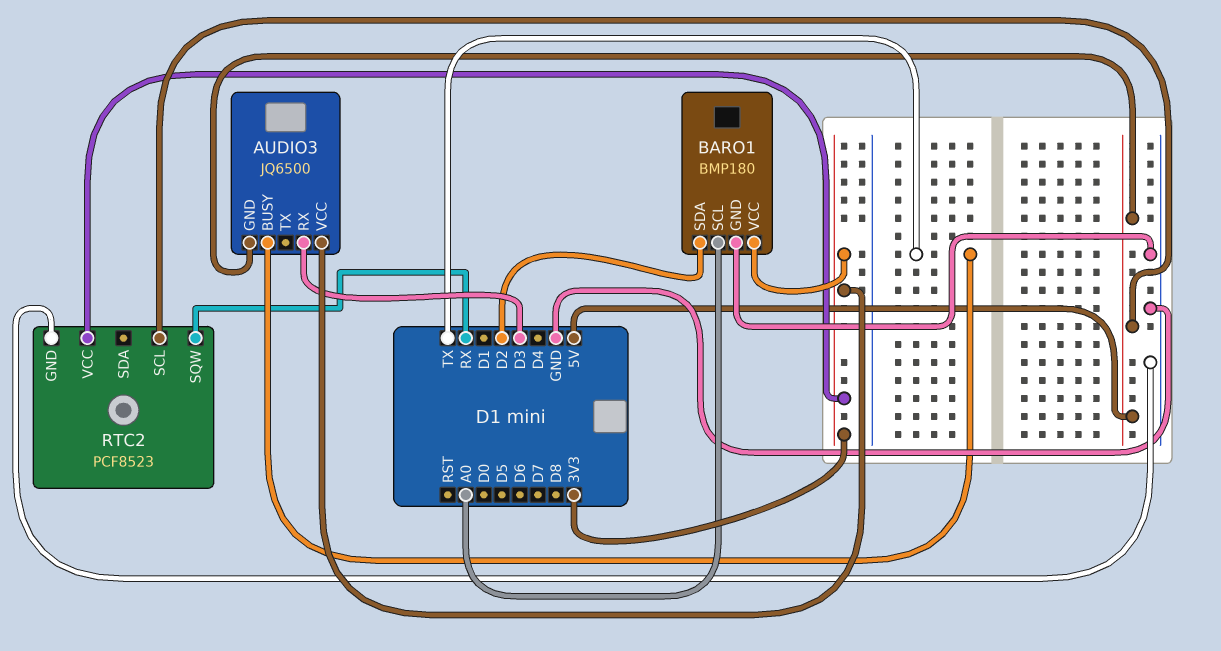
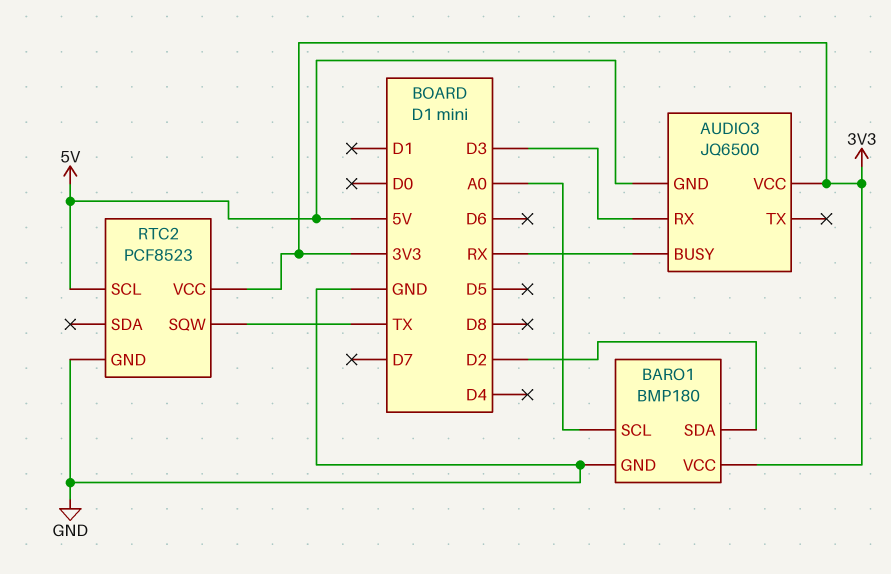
AUDIO3 pin BUSY: TX -> RX
RTC2 pin SQW: RX -> TX

